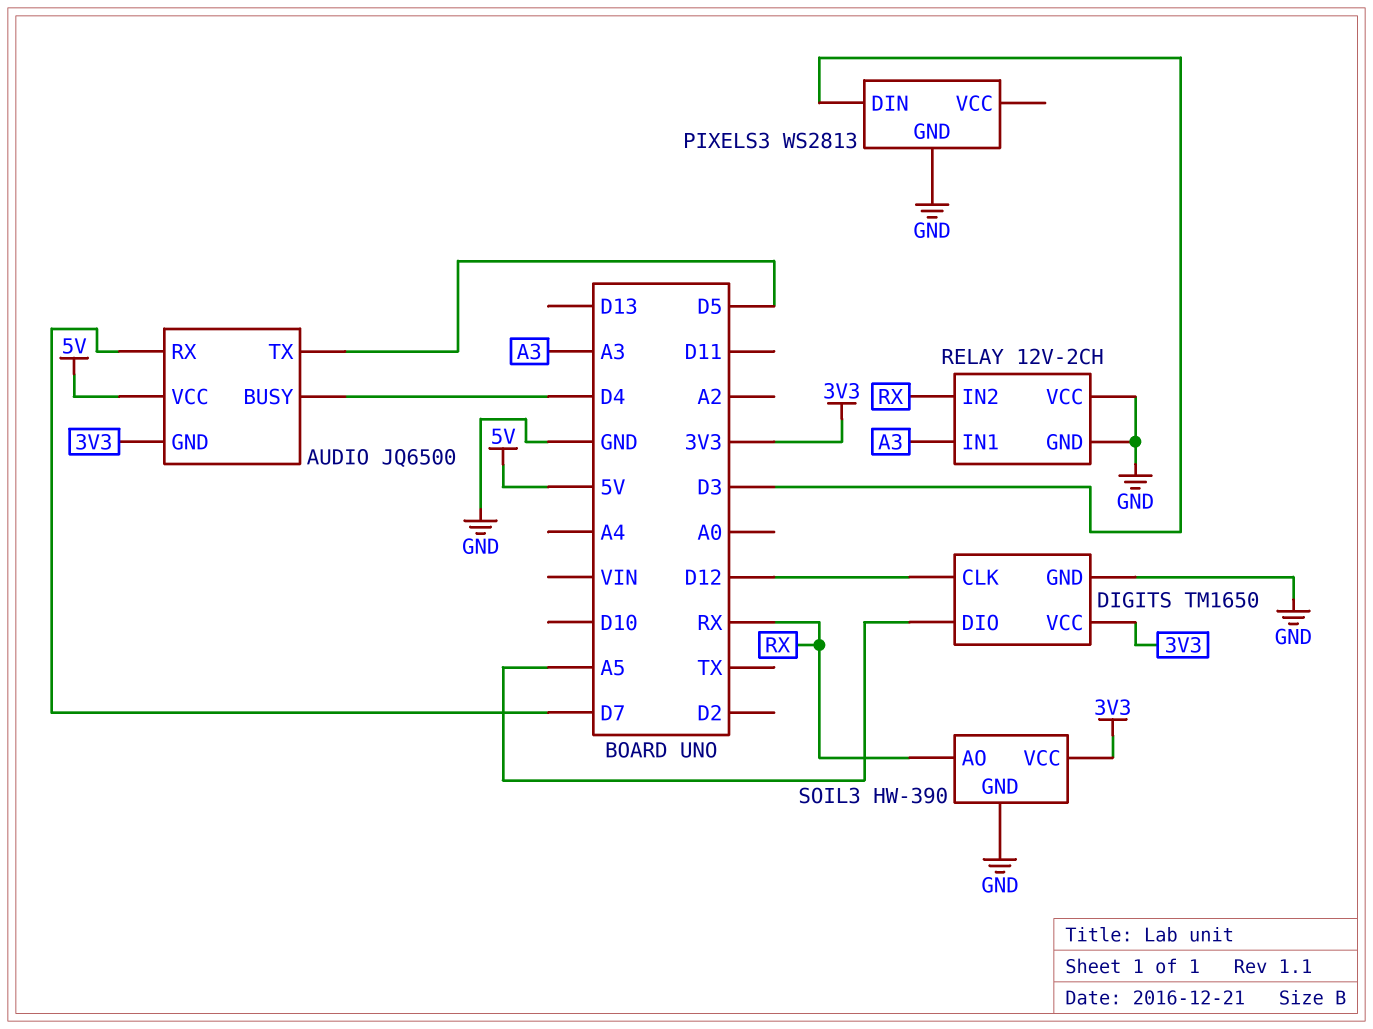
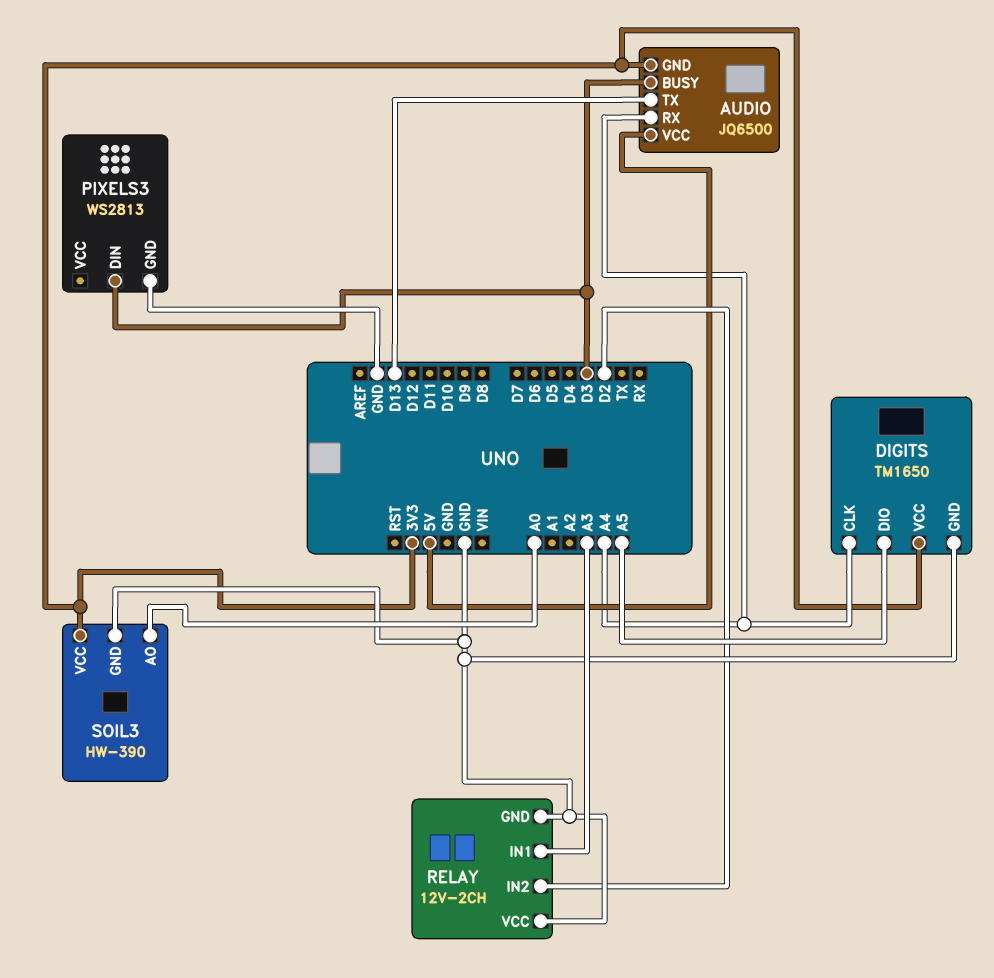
AUDIO pin BUSY: D4 -> D3
AUDIO pin RX: D7 -> A4
AUDIO pin TX: D5 -> D13
DIGITS pin CLK: D12 -> A4
RELAY pin IN2: RX -> D2
SOIL3 pin AO: RX -> A0

